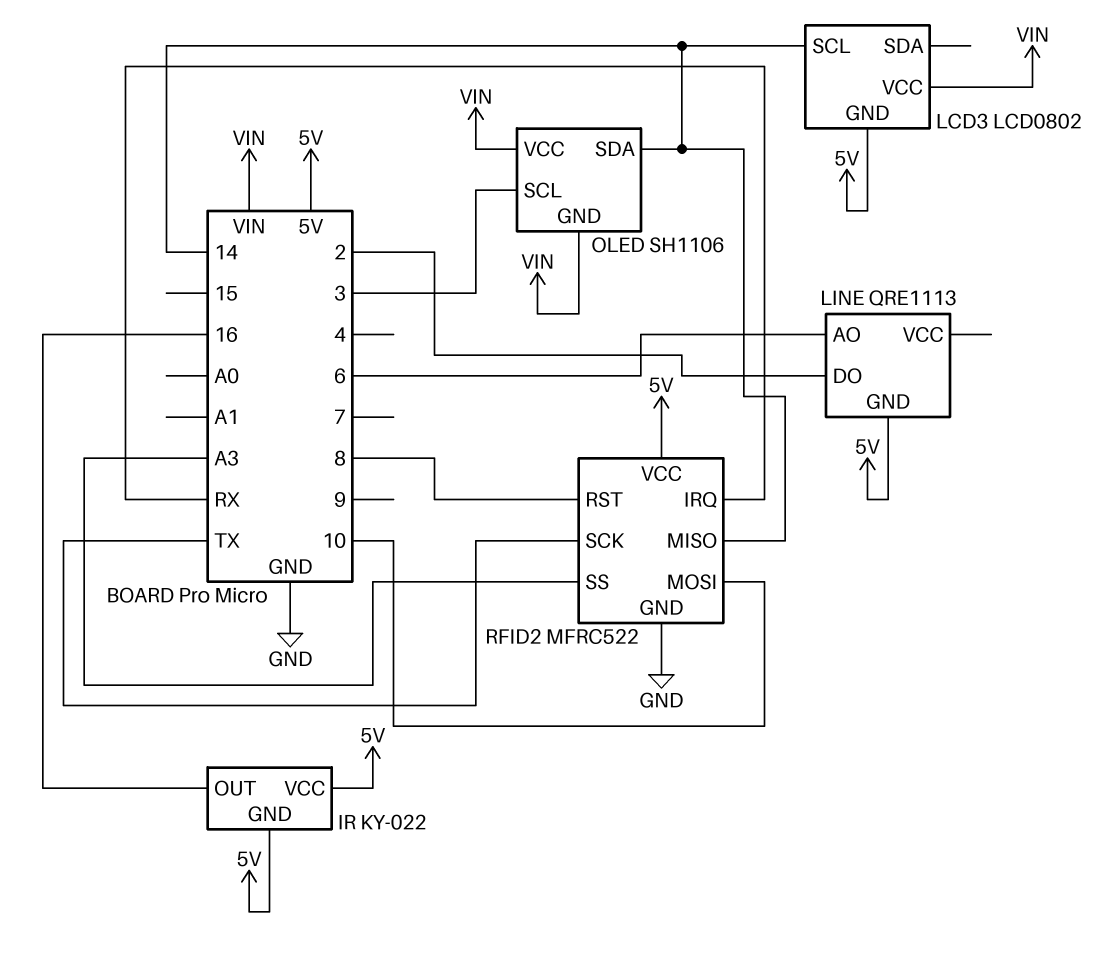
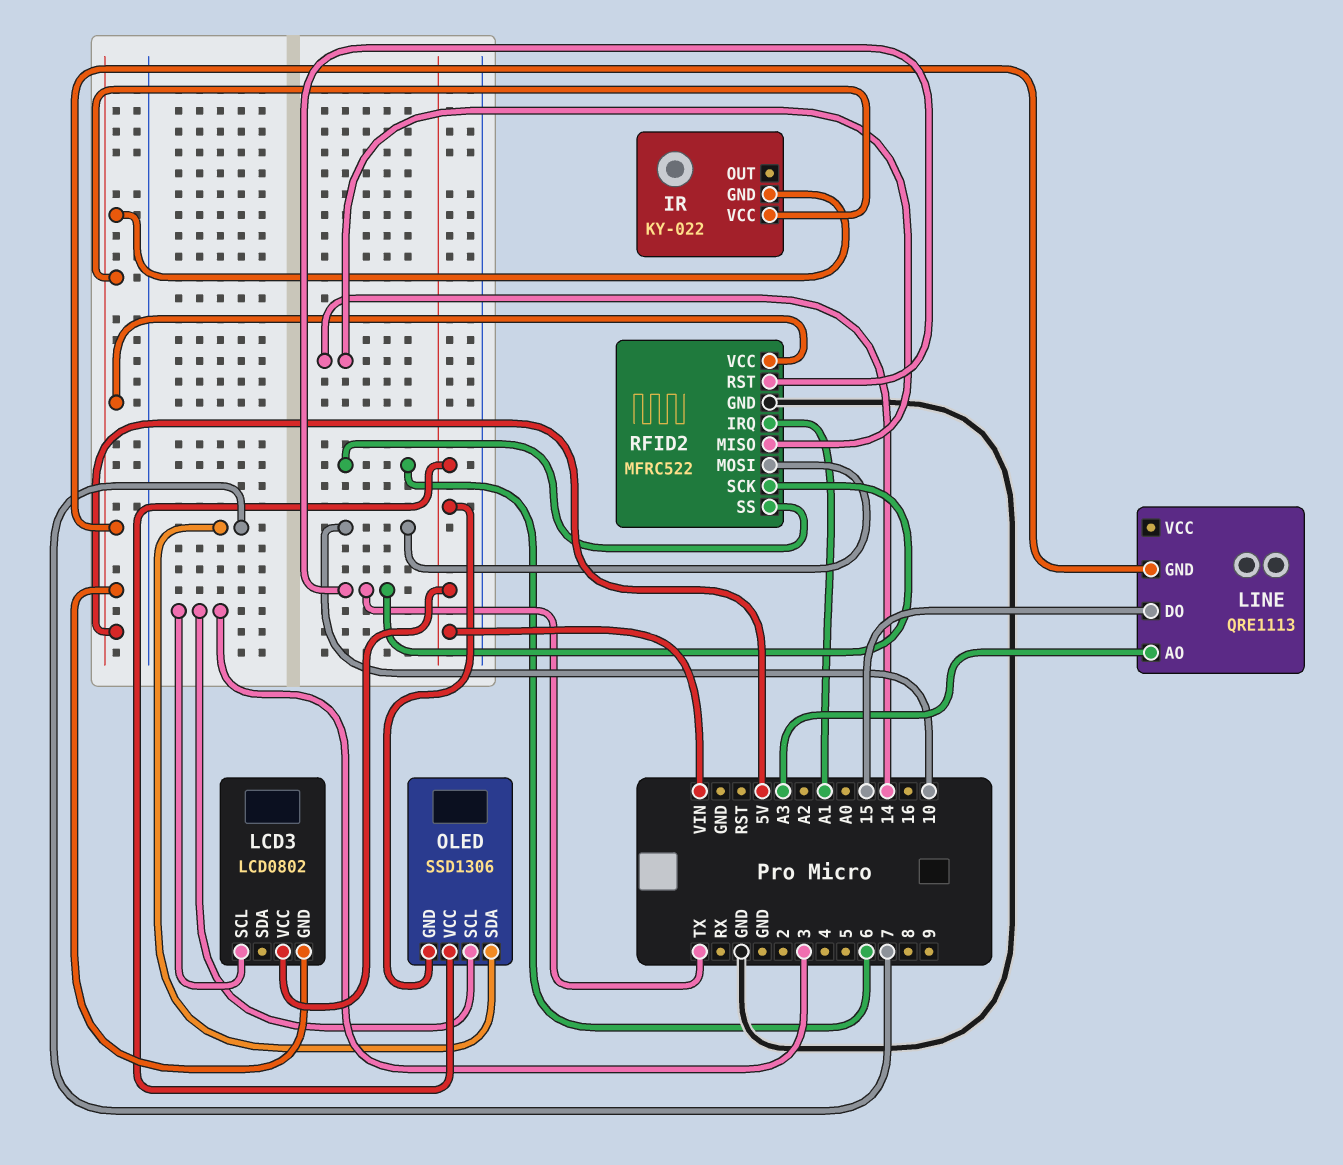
IR pin OUT: 16 -> none
LCD3 pin SCL: 14 -> 3
LINE pin AO: 6 -> A3
LINE pin DO: 2 -> 15
OLED: SH1106 -> SSD1306
OLED pin SDA: 14 -> 7
RFID2 pin IRQ: RX -> A1
RFID2 pin RST: 8 -> TX
RFID2 pin SS: A3 -> 6

